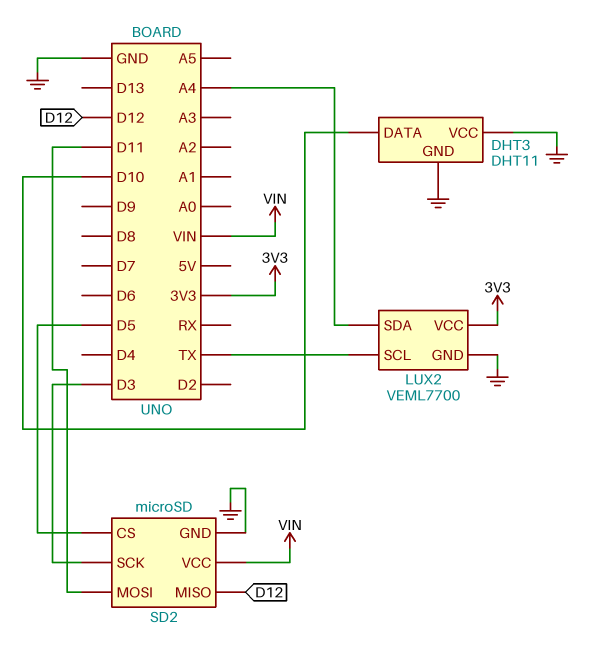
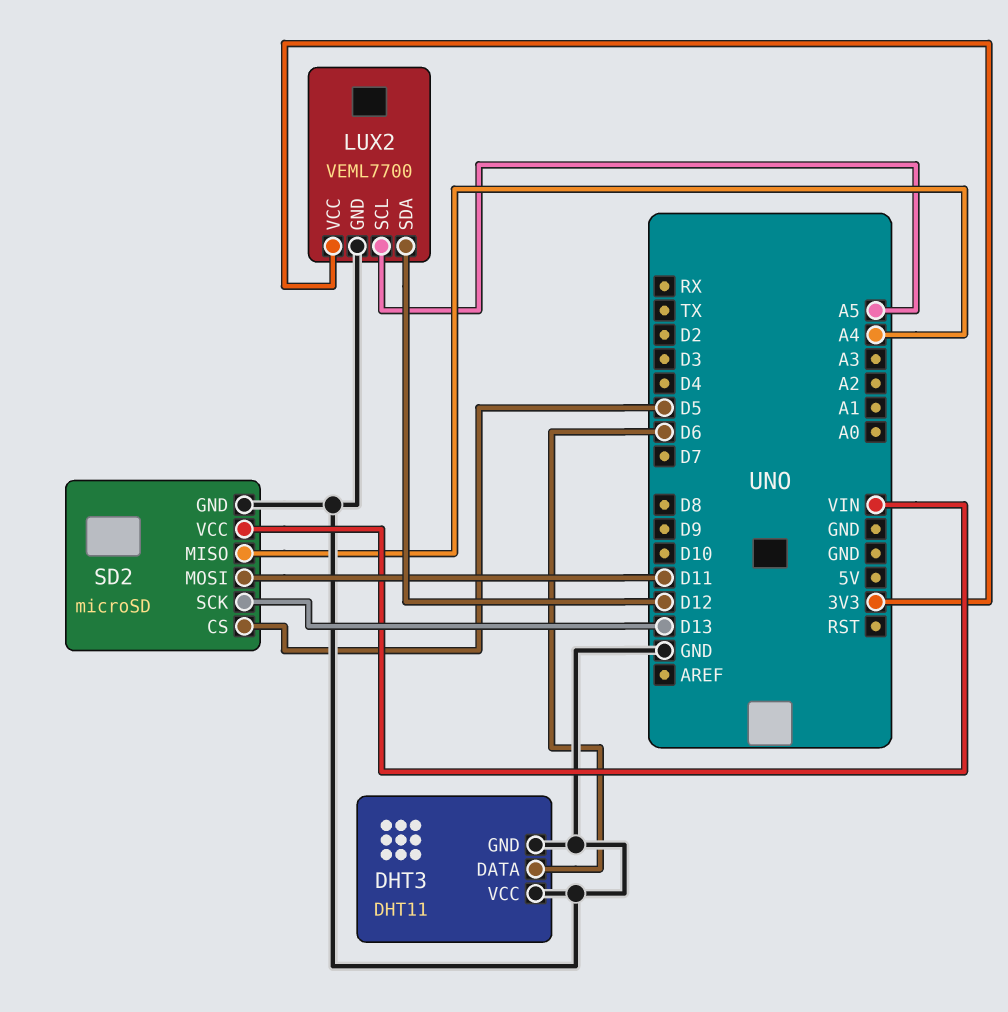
DHT3 pin DATA: D10 -> D6
LUX2 pin SCL: TX -> A5
LUX2 pin SDA: A4 -> D12
SD2 pin MISO: D12 -> A4
SD2 pin SCK: D3 -> D13

